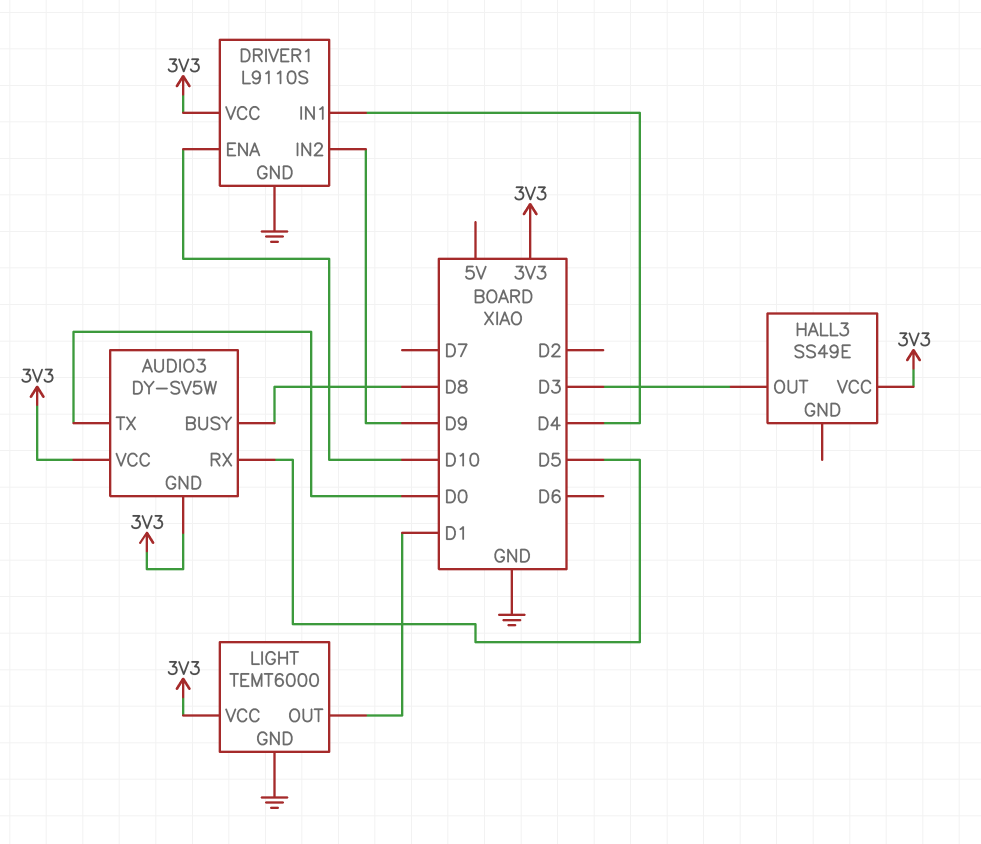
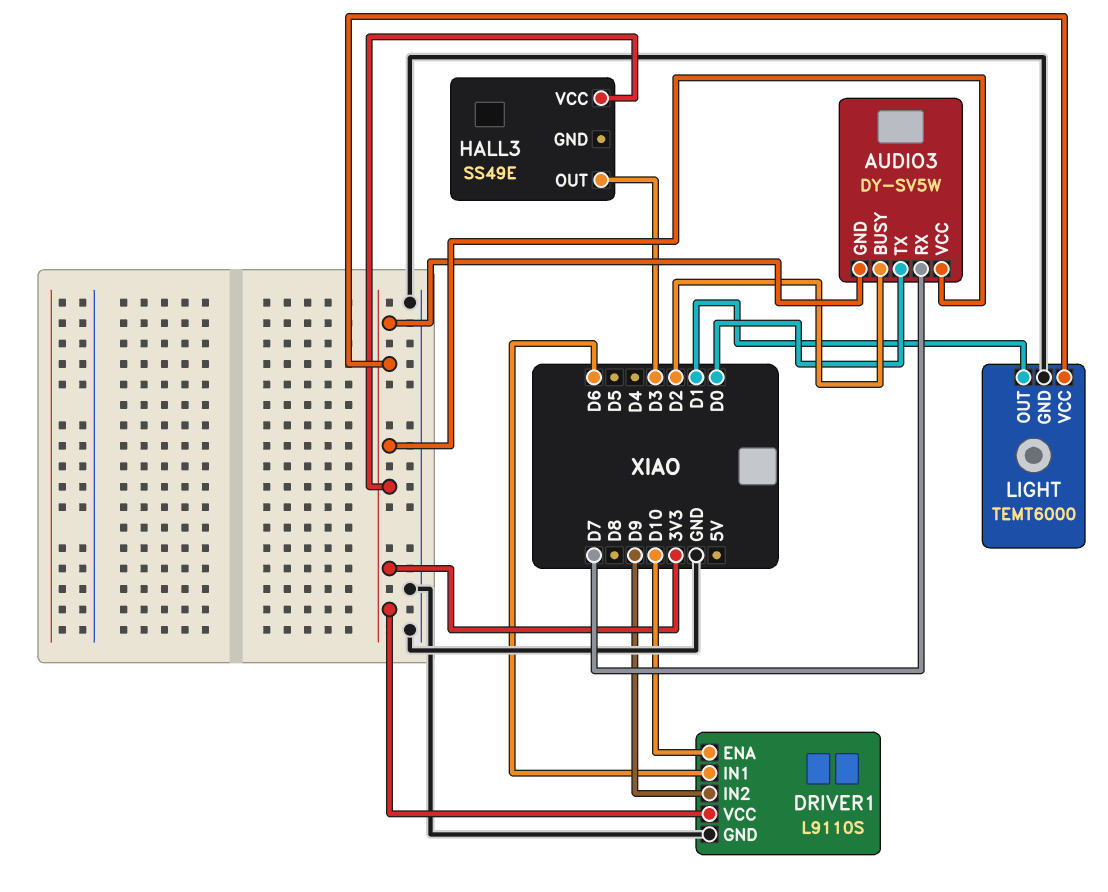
AUDIO3 pin BUSY: D8 -> D2
AUDIO3 pin RX: D5 -> D7
DRIVER1 pin IN1: D4 -> D6

